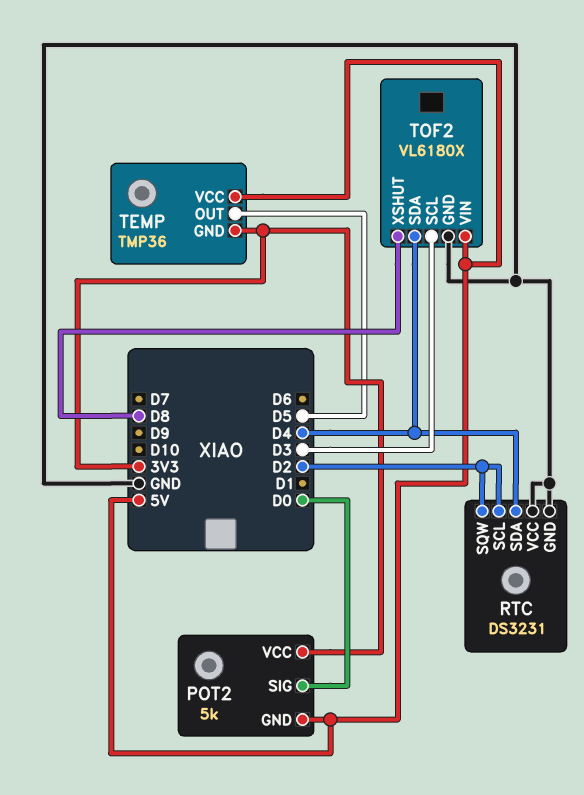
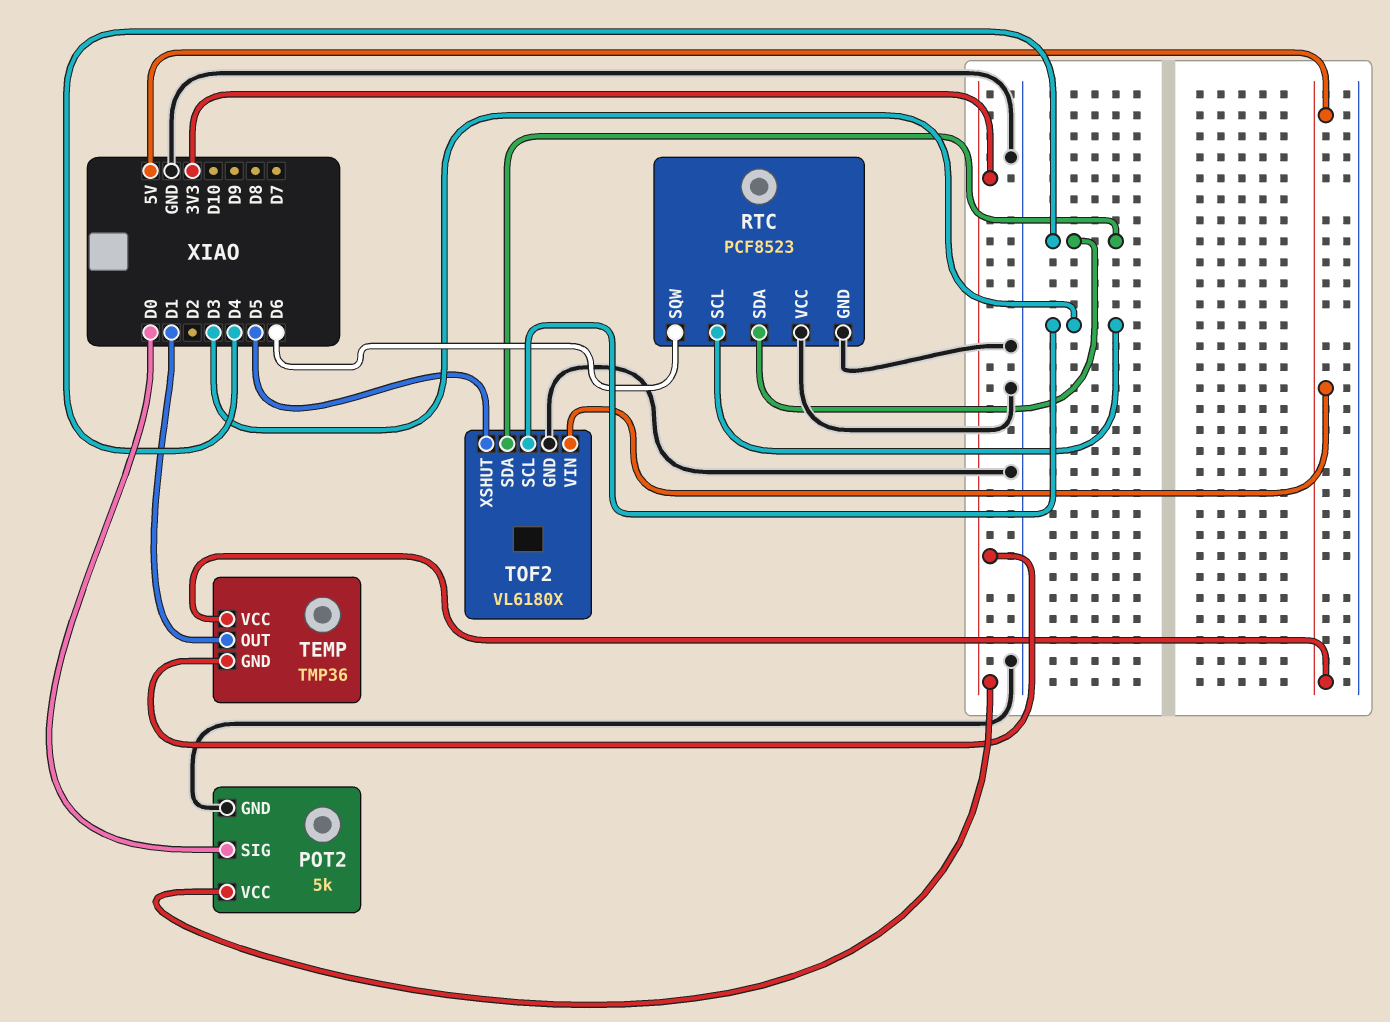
POT2 pin GND: 5V -> GND
RTC: DS3231 -> PCF8523
RTC pin SCL: D2 -> D3
RTC pin SQW: D2 -> D6
TEMP pin OUT: D5 -> D1
TOF2 pin XSHUT: D8 -> D5

